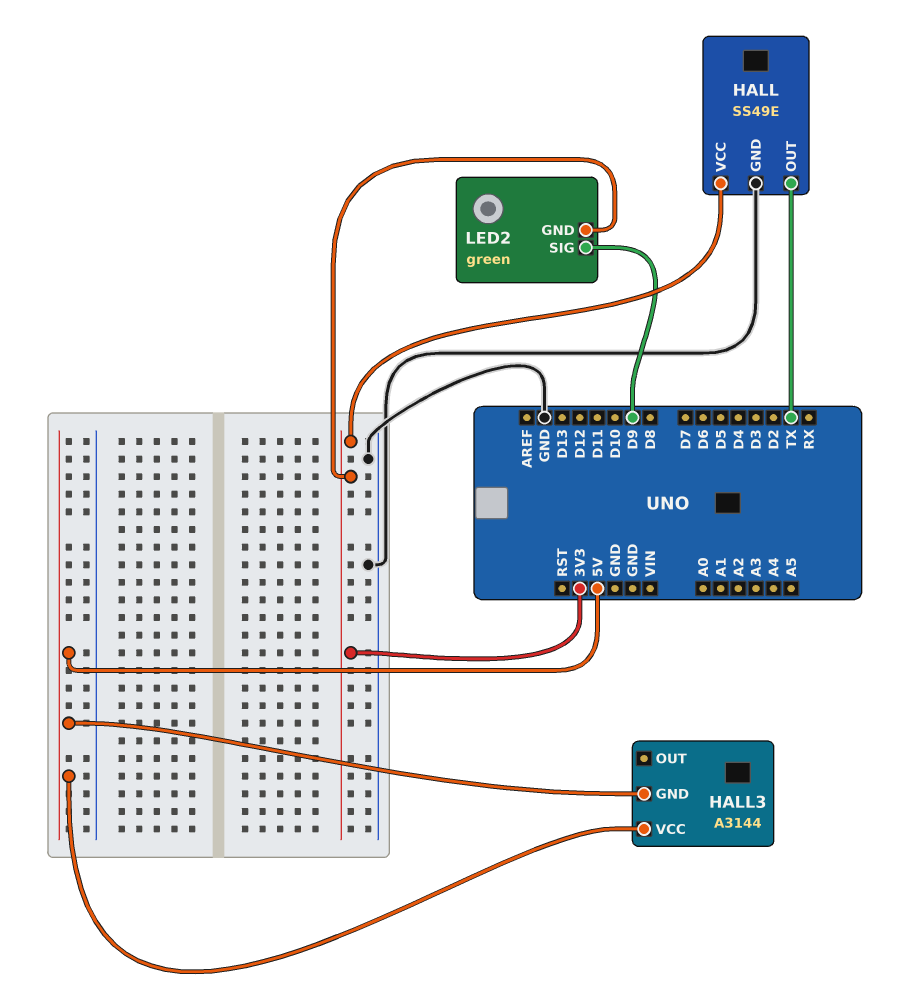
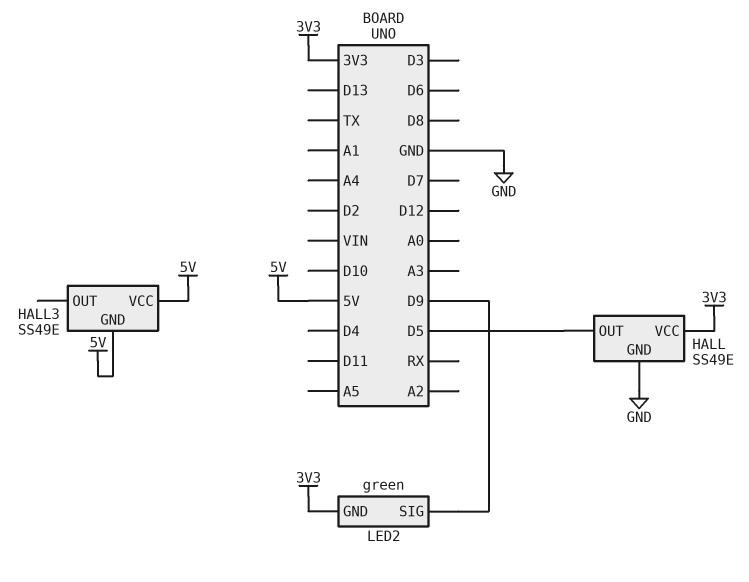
HALL pin OUT: TX -> D5
HALL3: A3144 -> SS49E

